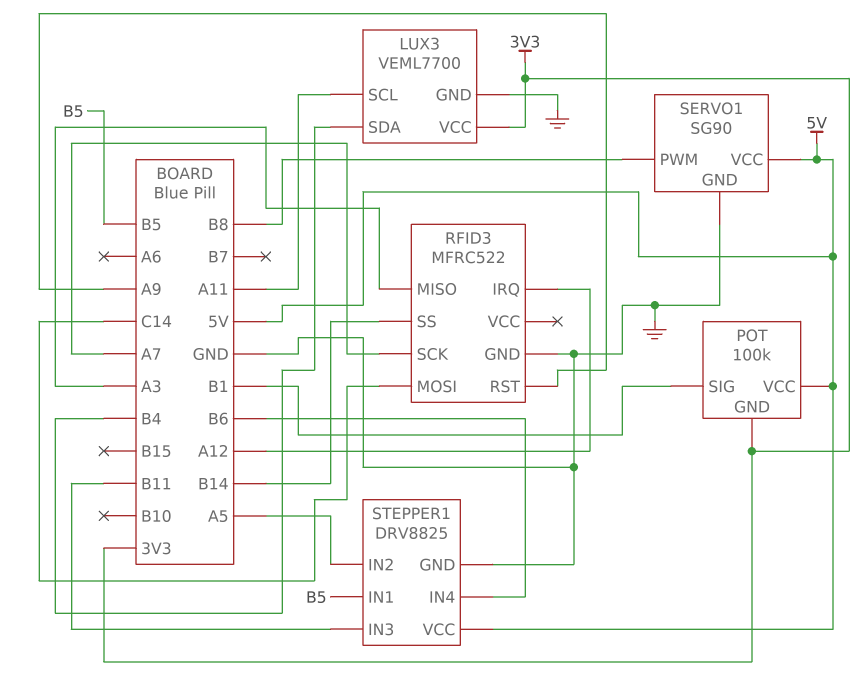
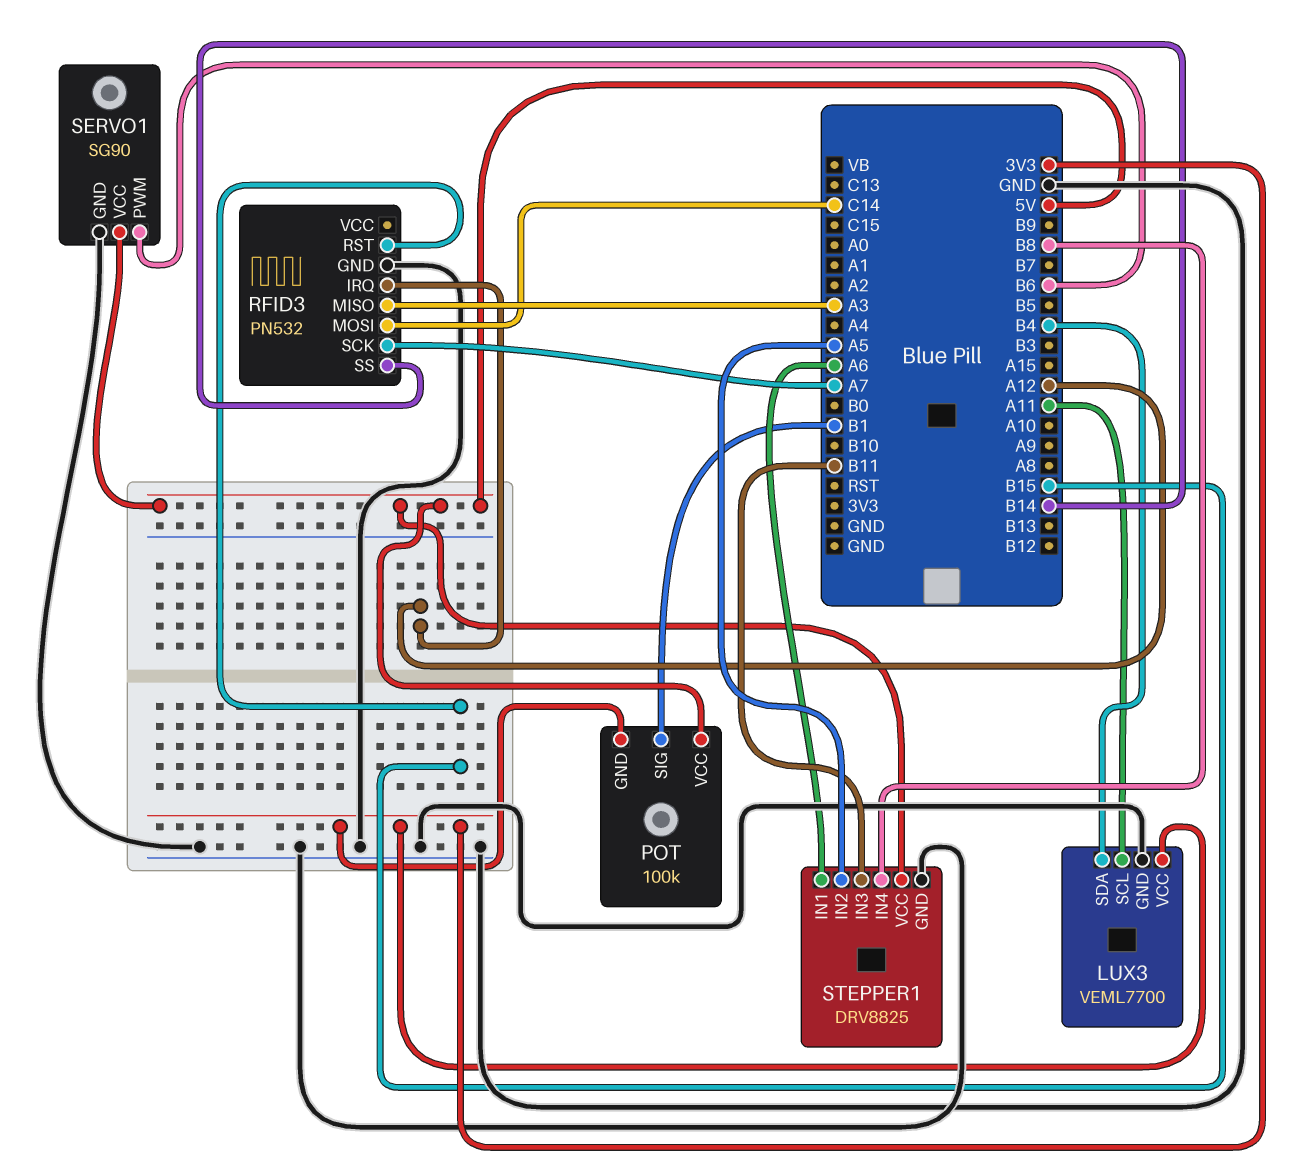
RFID3: MFRC522 -> PN532
RFID3 pin RST: A9 -> B15
SERVO1 pin PWM: B8 -> B6
STEPPER1 pin IN1: B5 -> A6
STEPPER1 pin IN4: B6 -> B8

